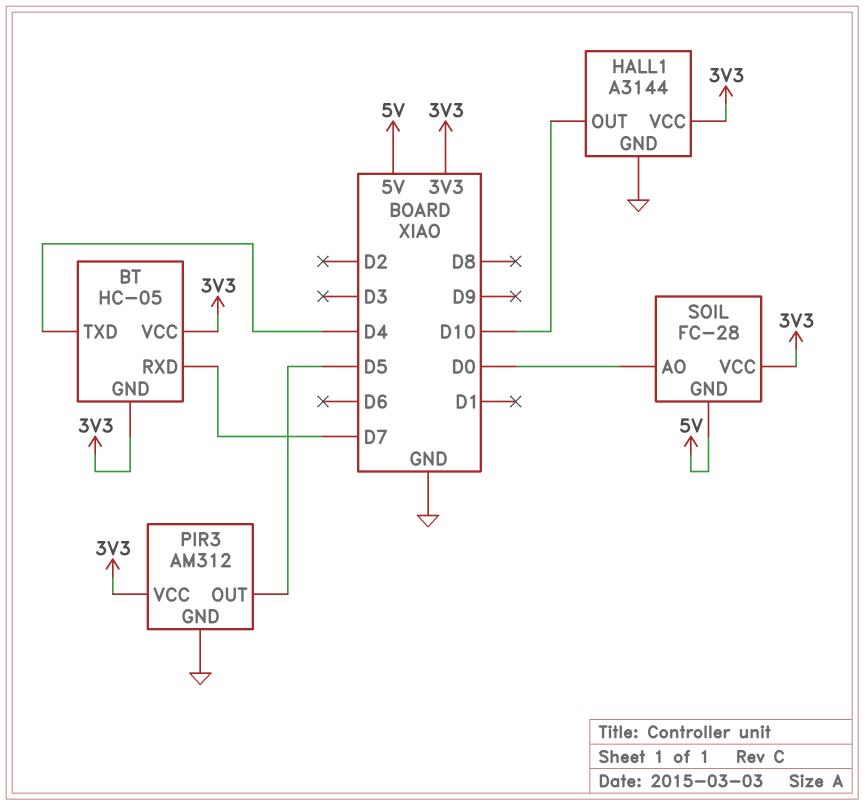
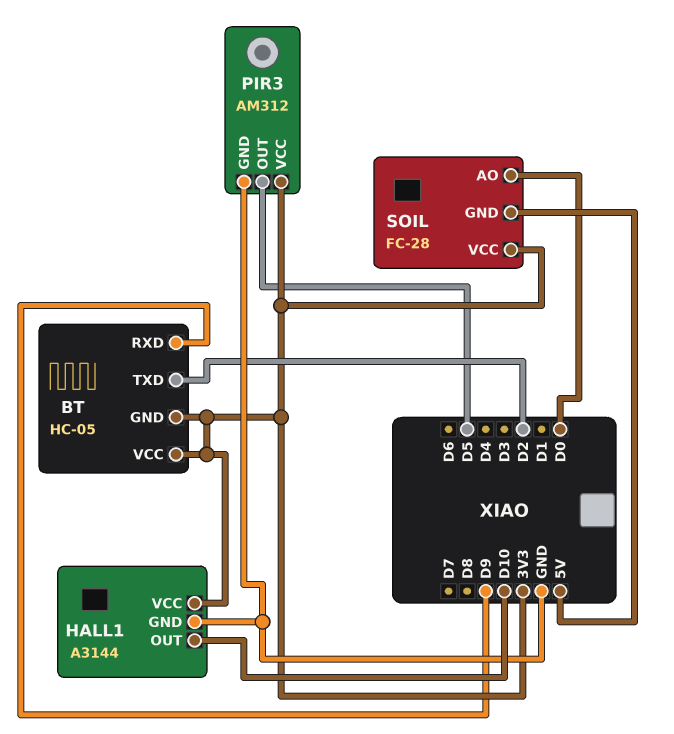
BT pin RXD: D7 -> D9
BT pin TXD: D4 -> D2

